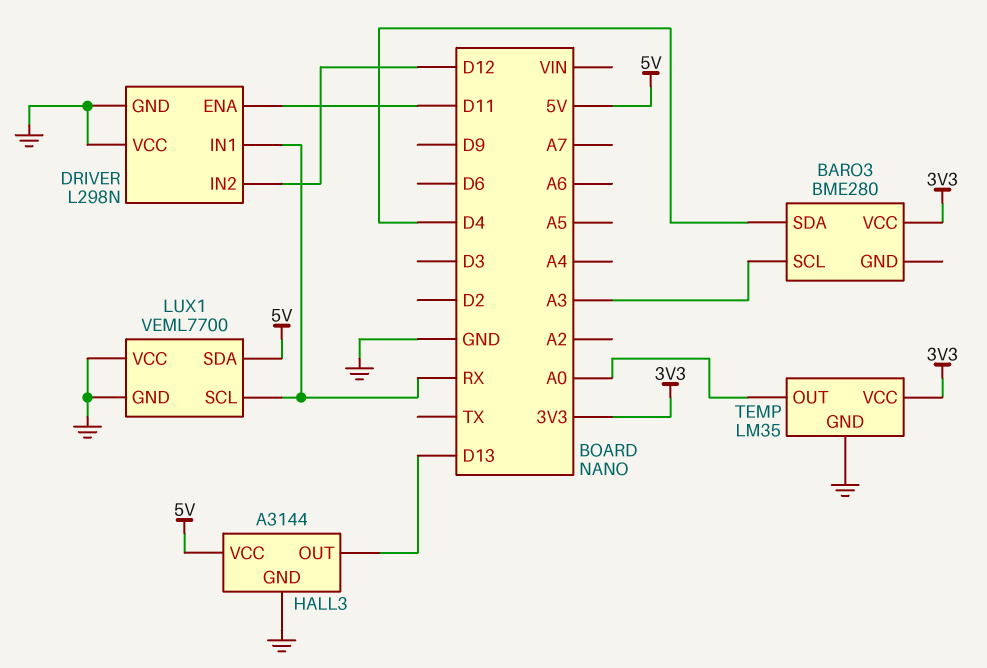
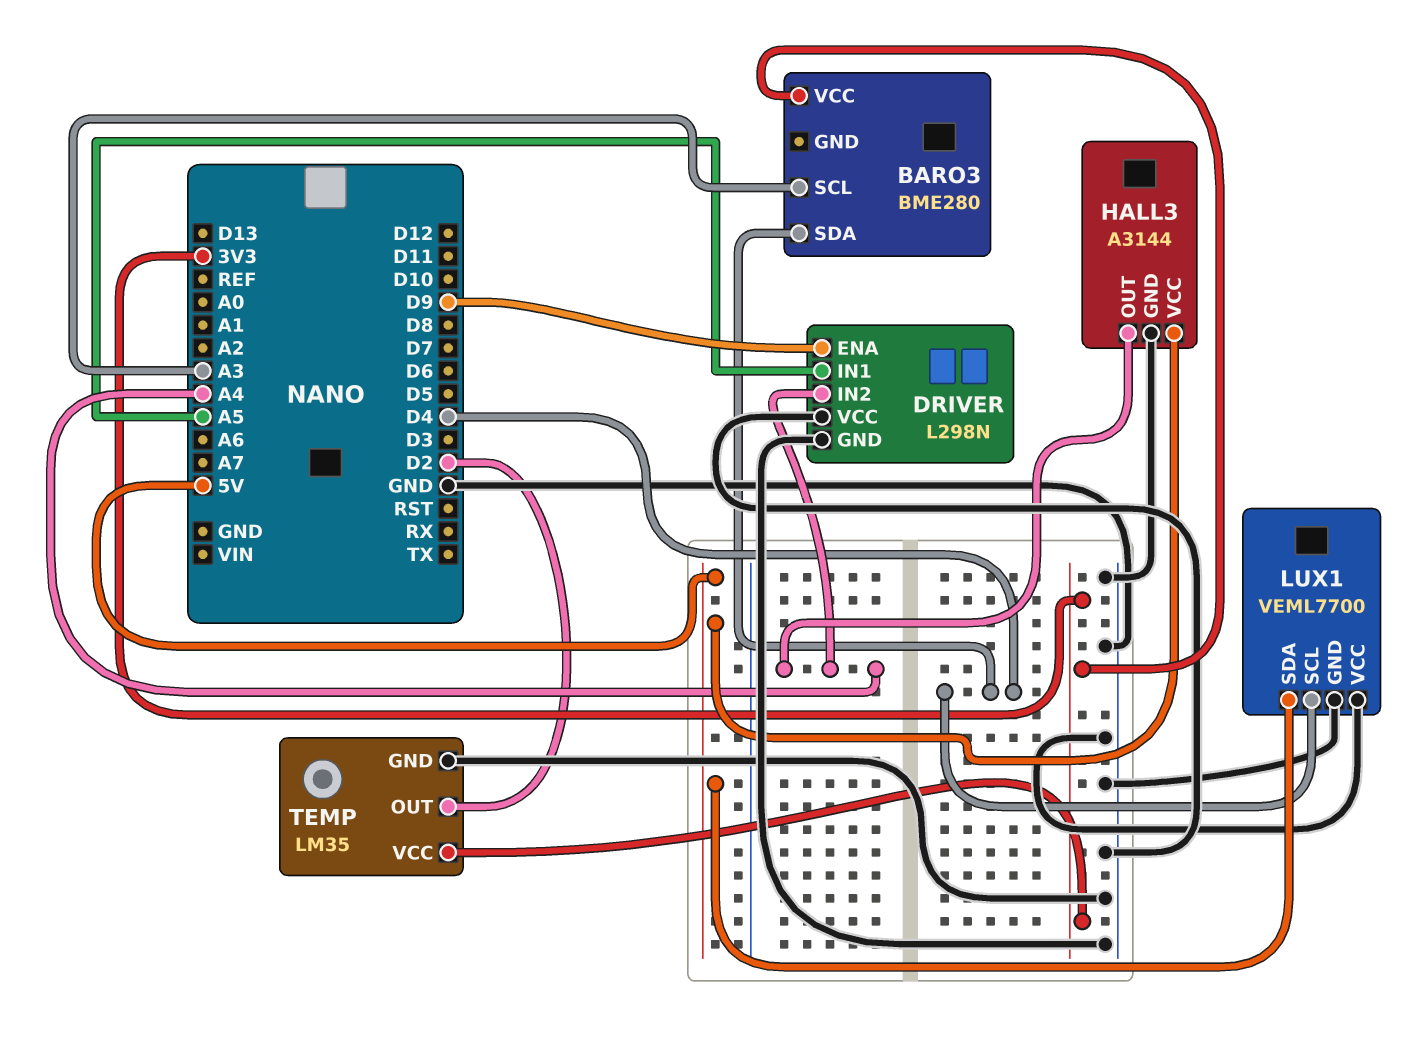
DRIVER pin ENA: D11 -> D9
DRIVER pin IN1: RX -> A5
DRIVER pin IN2: D12 -> A4
HALL3 pin OUT: D13 -> A4
LUX1 pin SCL: RX -> D4
TEMP pin OUT: A0 -> D2

